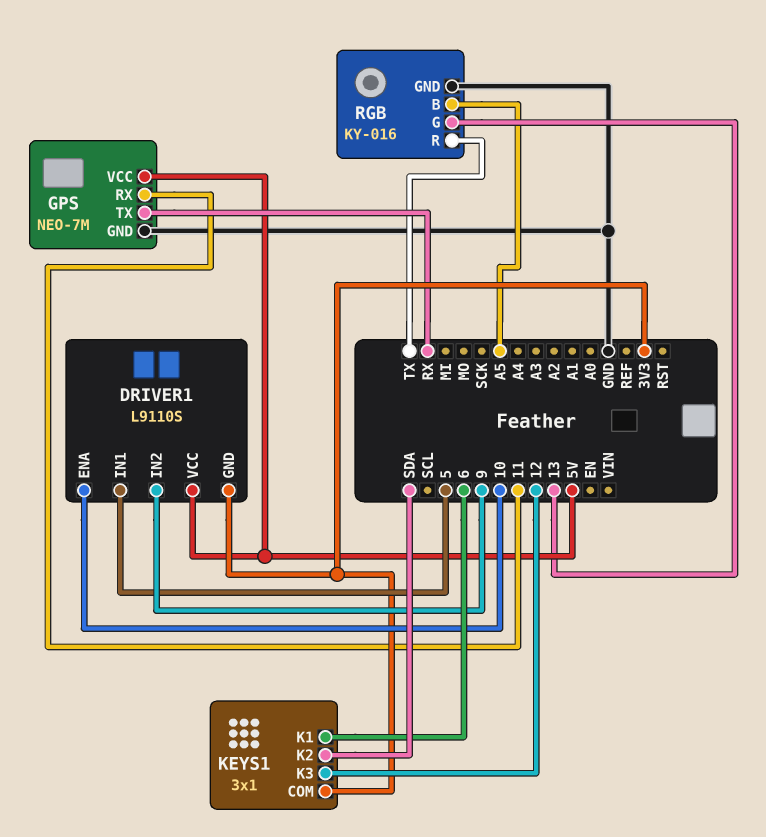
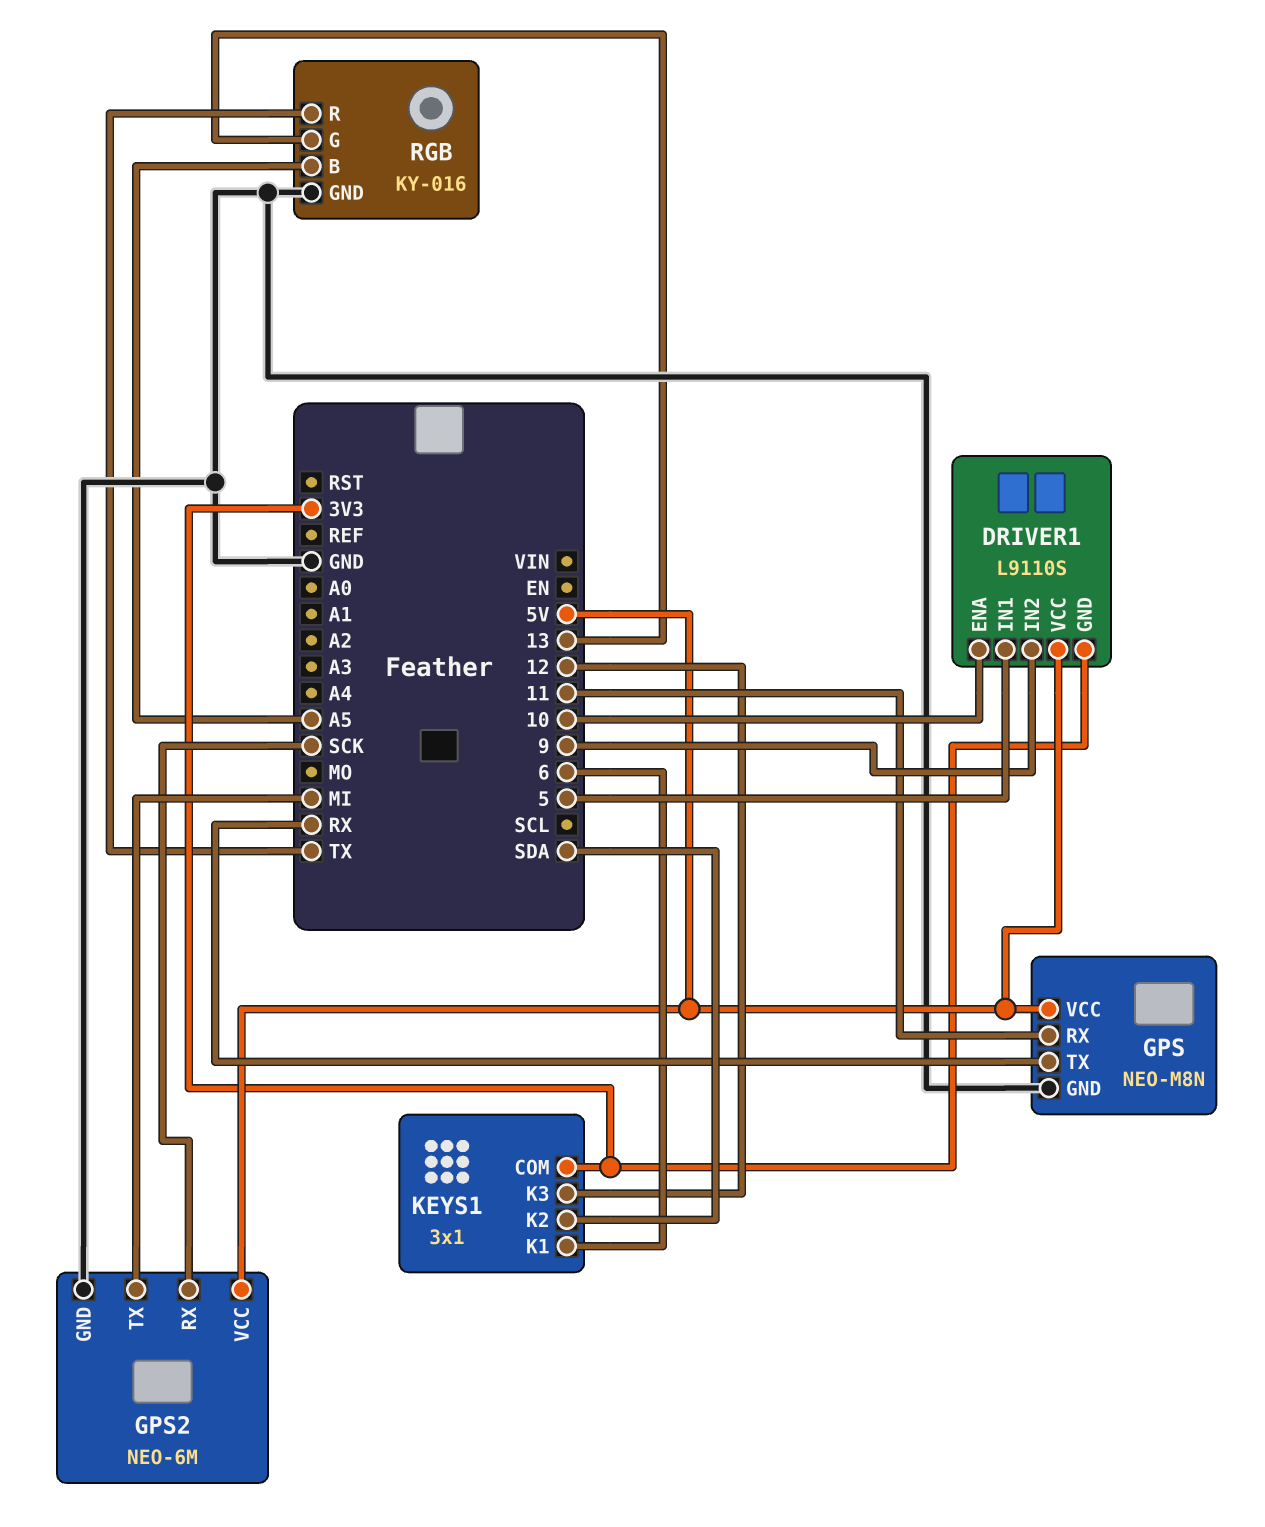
GPS: NEO-7M -> NEO-M8N
GPS2: none -> NEO-6M
GPS2 pin GND: none -> GND
GPS2 pin RX: none -> SCK
GPS2 pin TX: none -> MI
GPS2 pin VCC: none -> 5V

